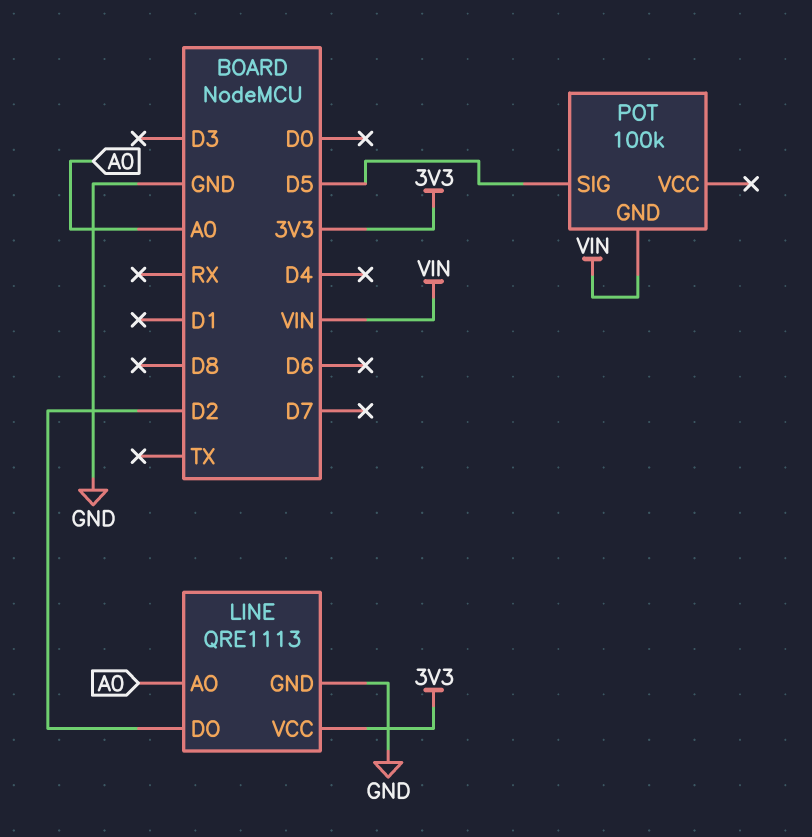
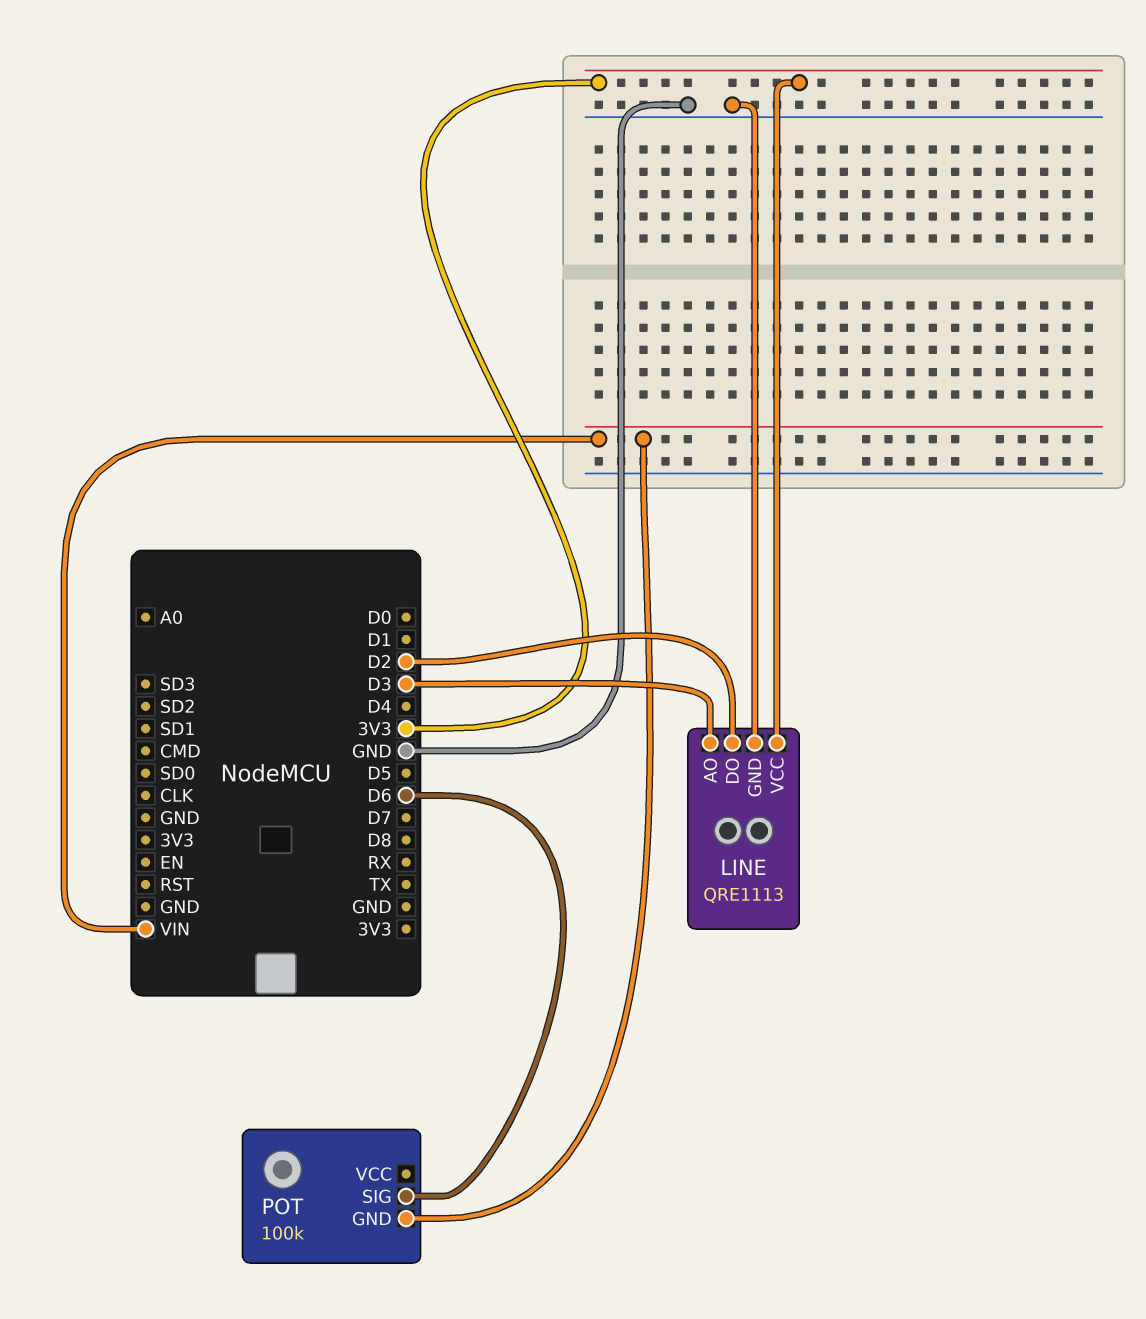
LINE pin AO: A0 -> D3
POT pin SIG: D5 -> D6

